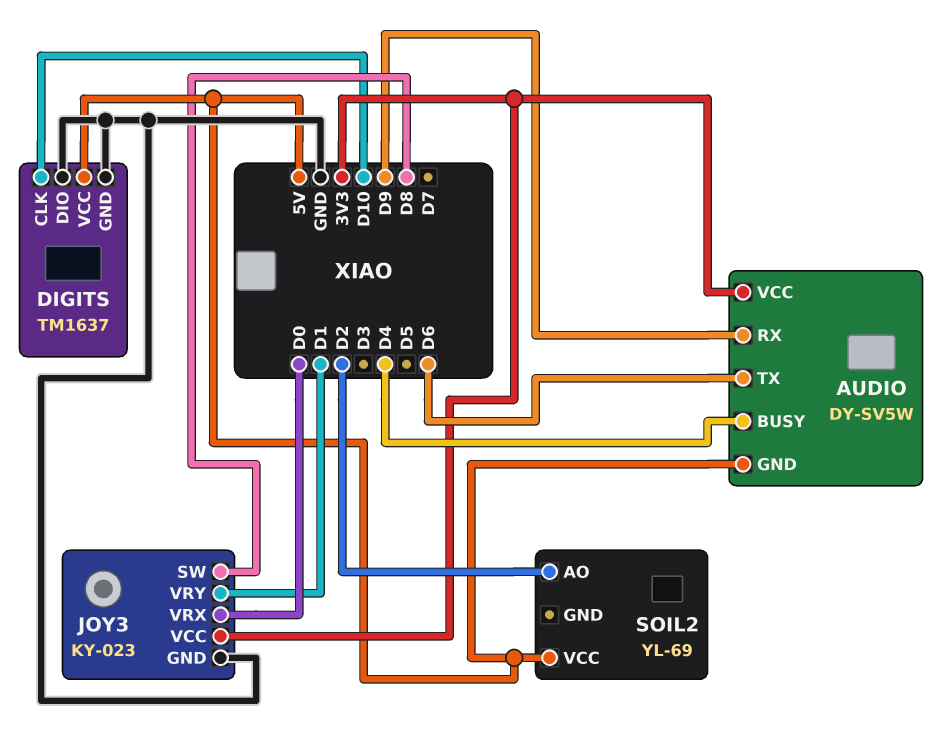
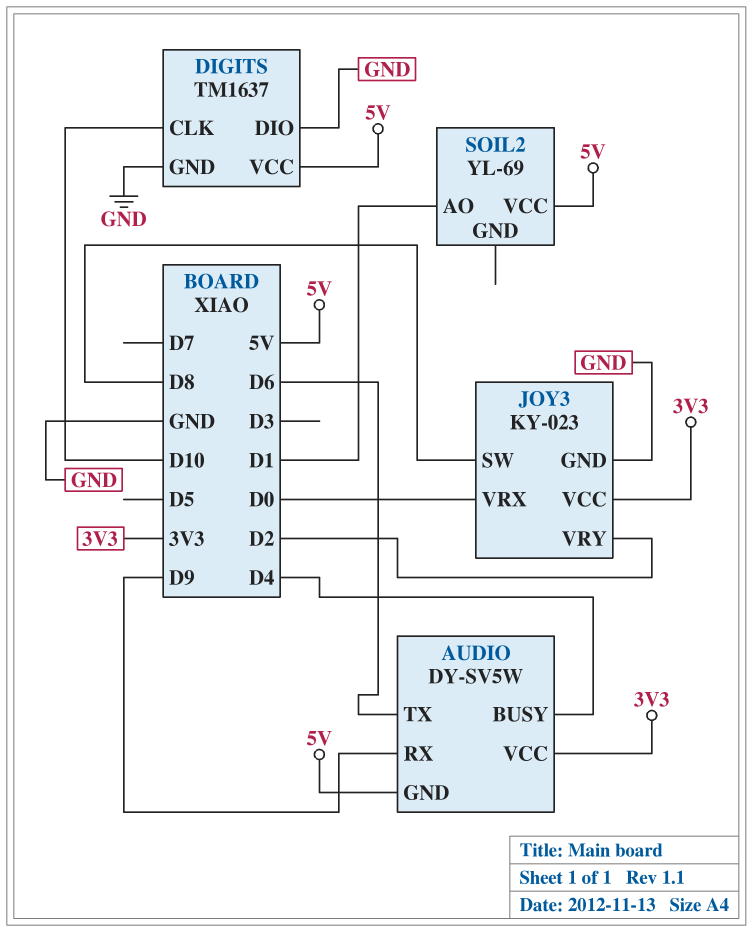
JOY3 pin VRY: D1 -> D2
SOIL2 pin AO: D2 -> D1

